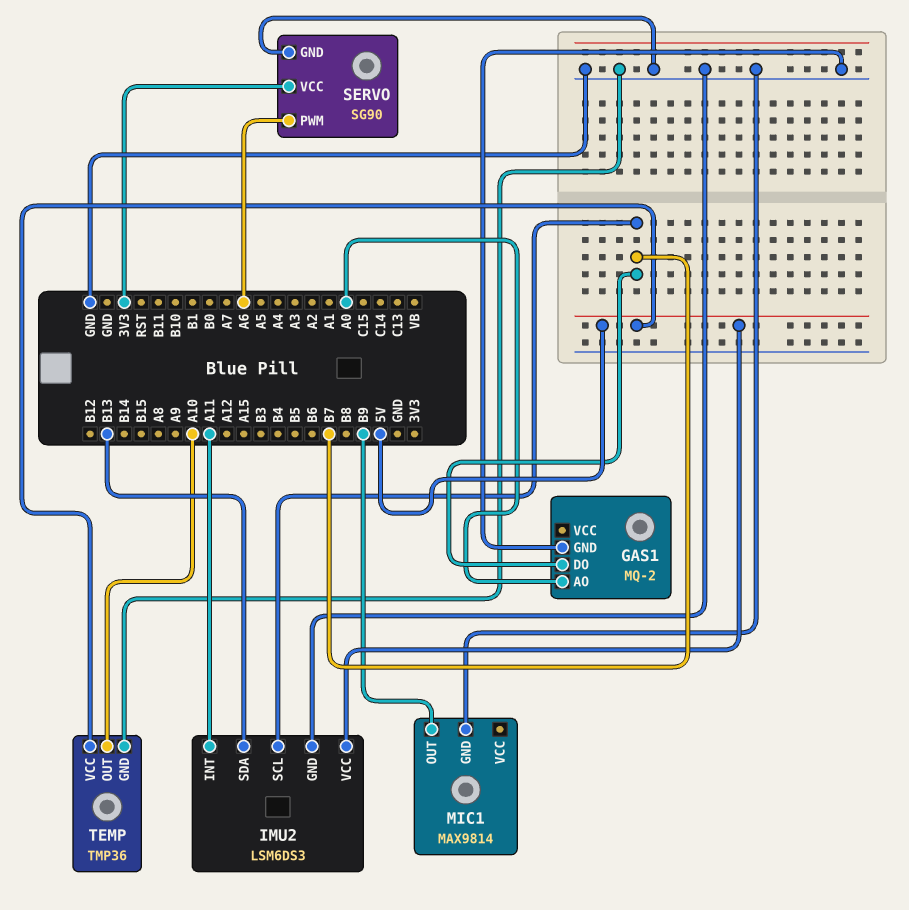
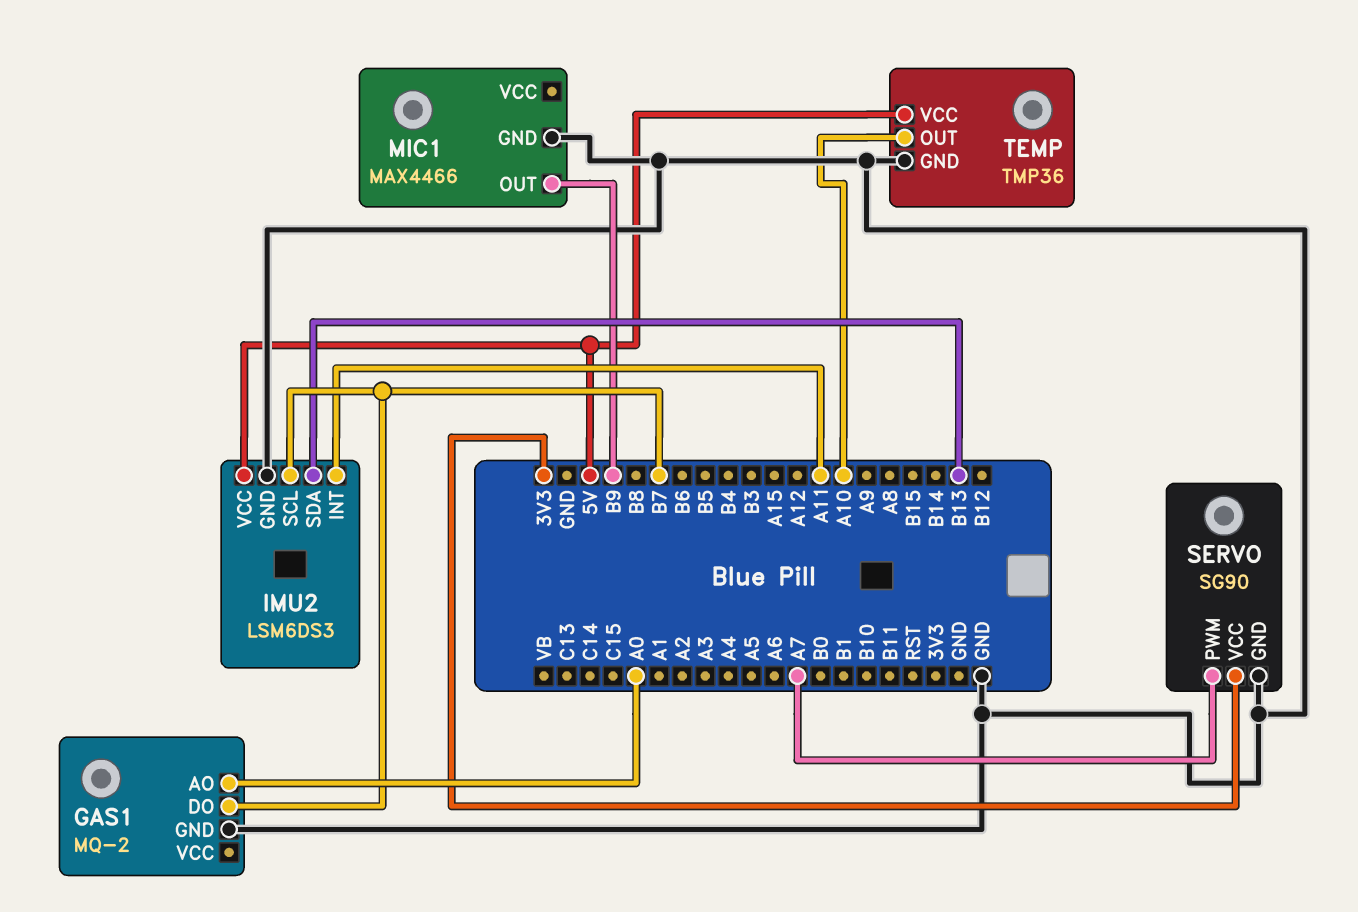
MIC1: MAX9814 -> MAX4466
SERVO pin PWM: A6 -> A7

